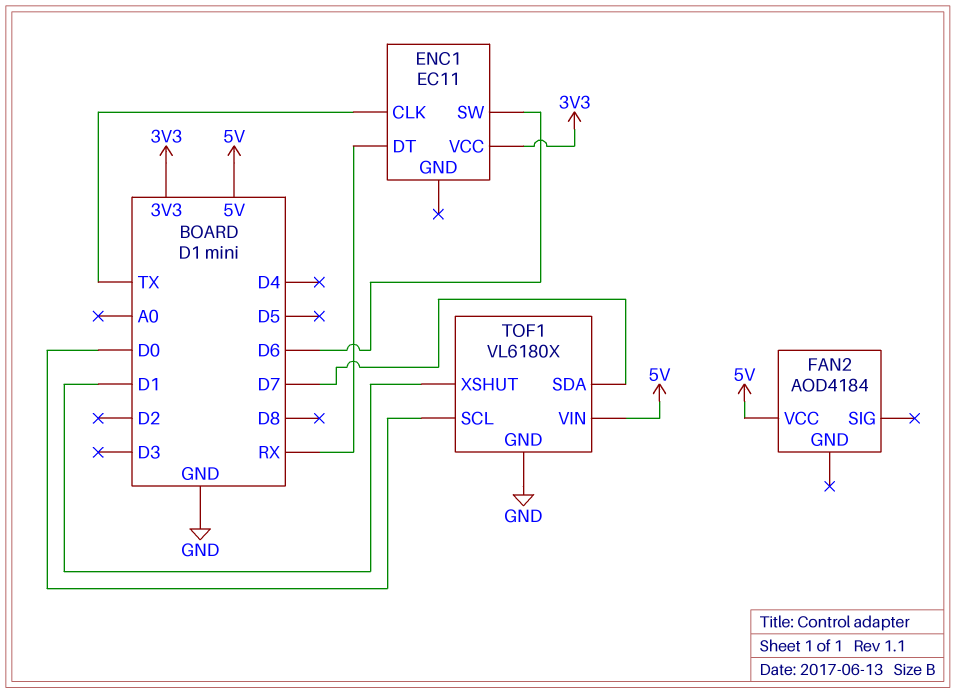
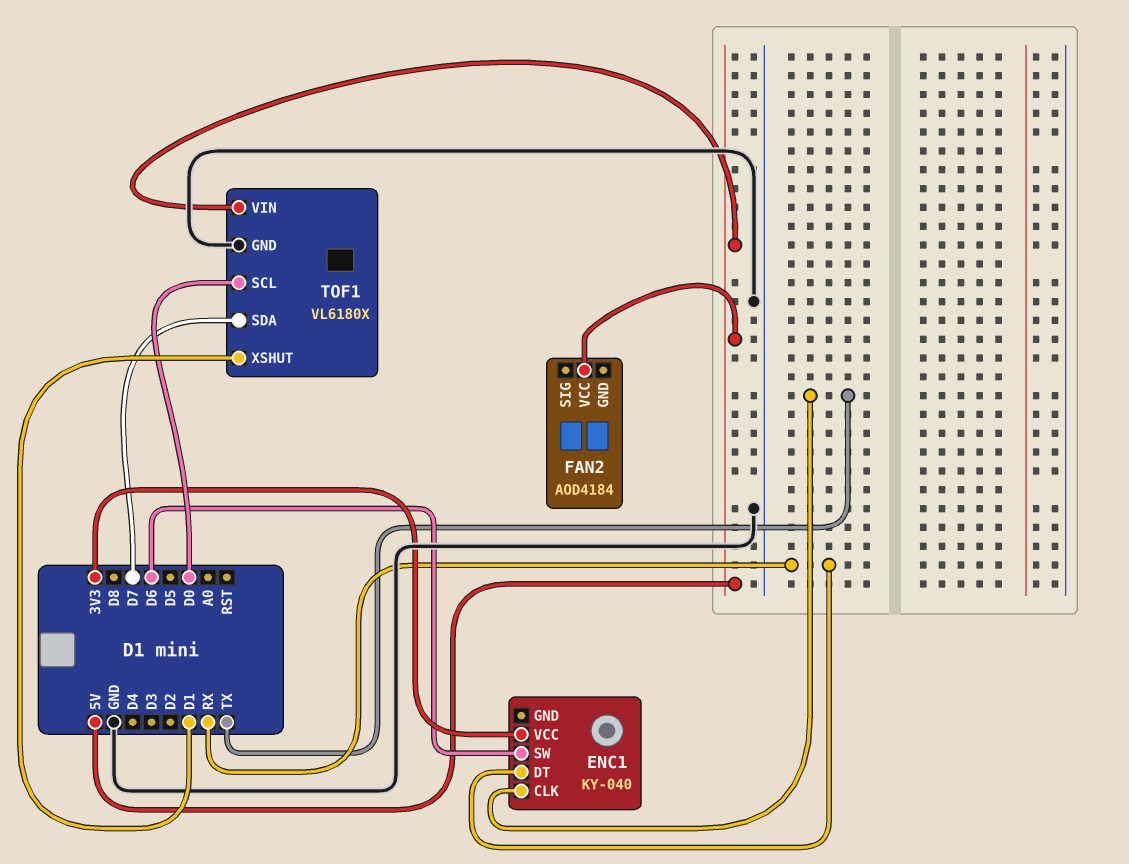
ENC1: EC11 -> KY-040

